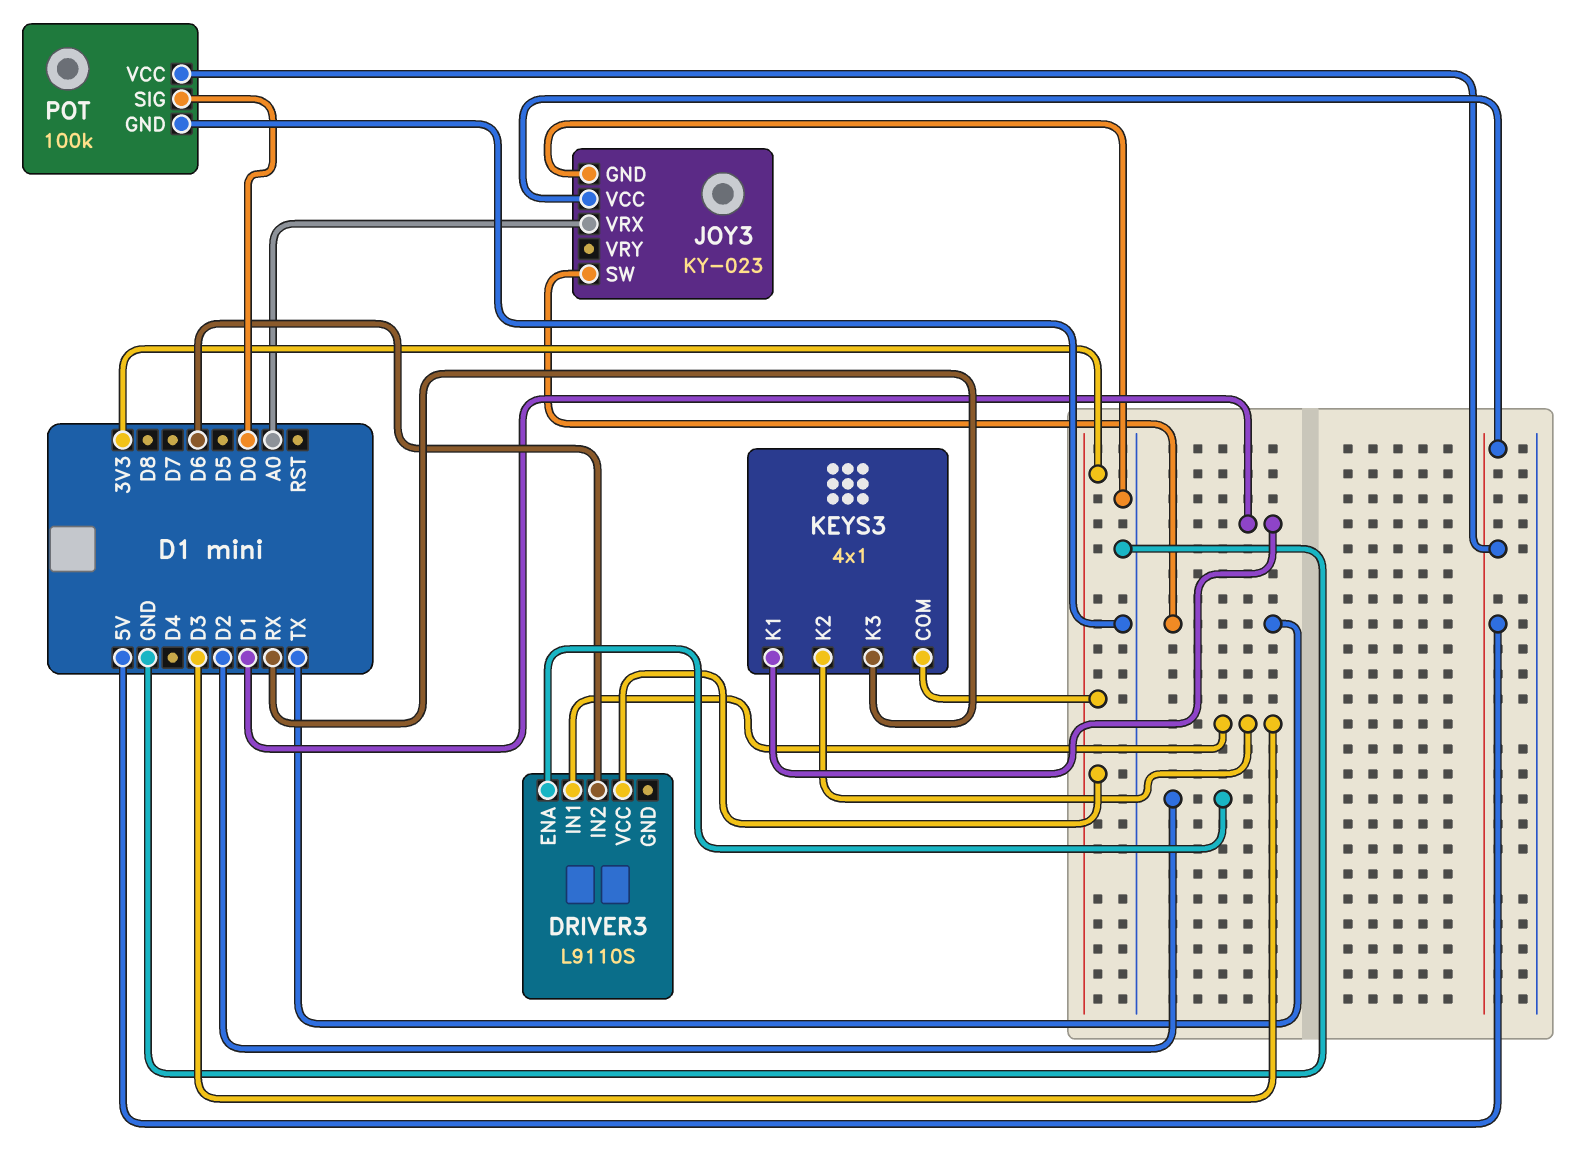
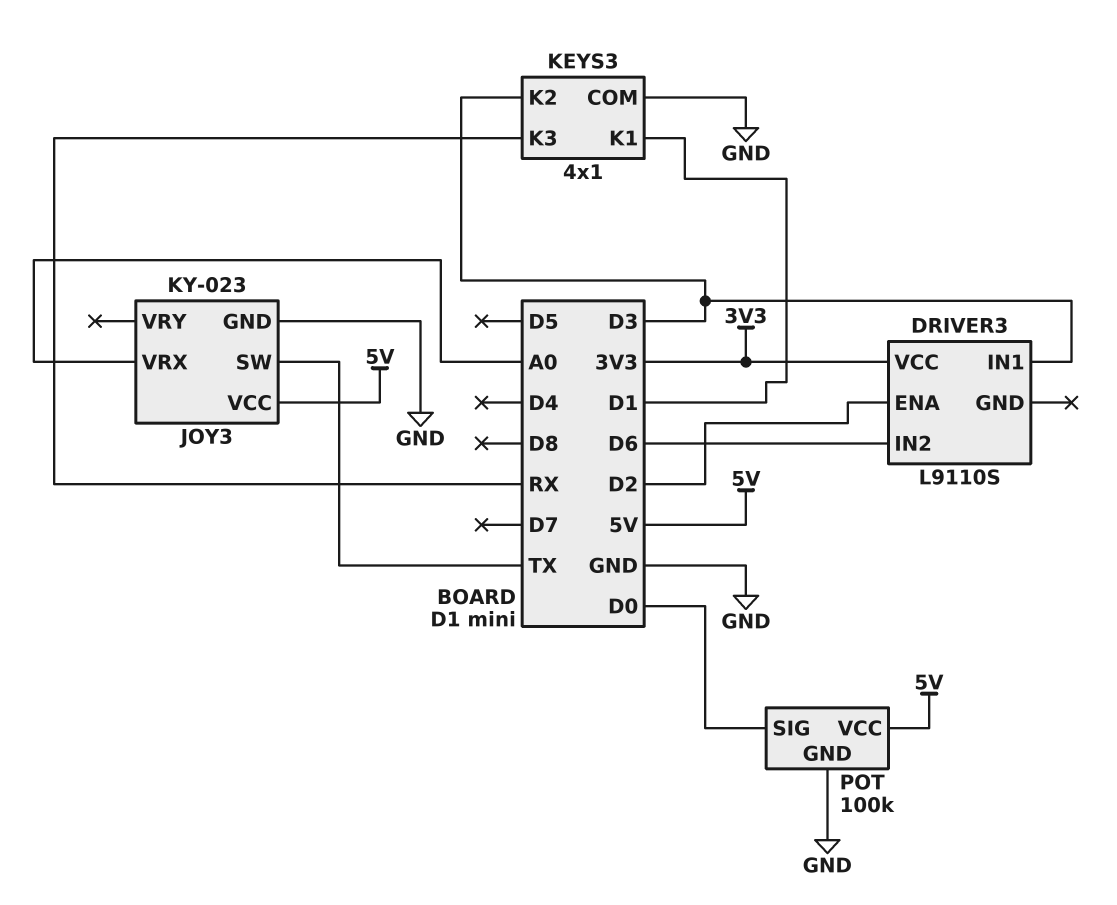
KEYS3 pin COM: 3V3 -> GND

